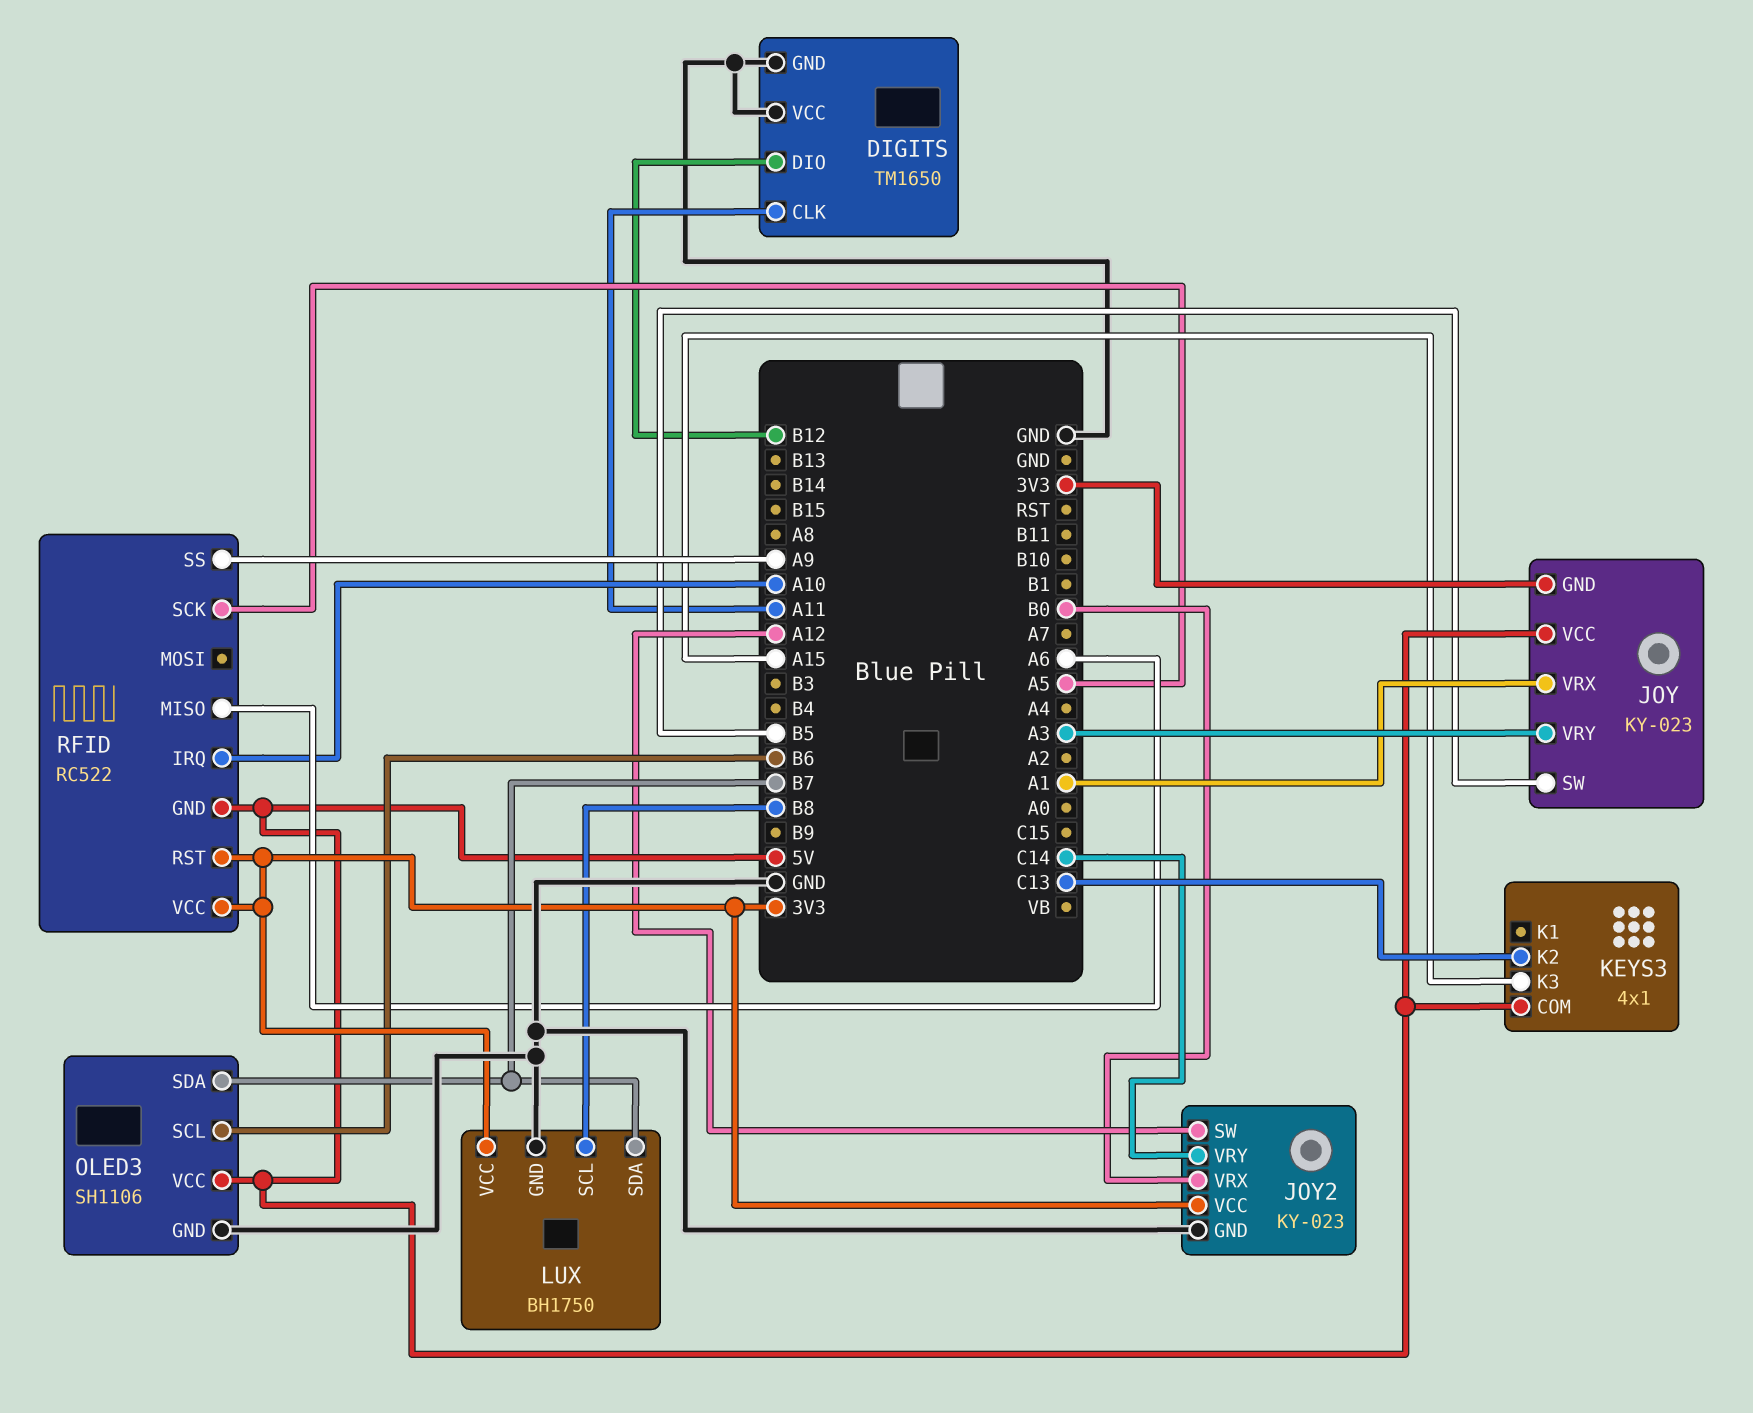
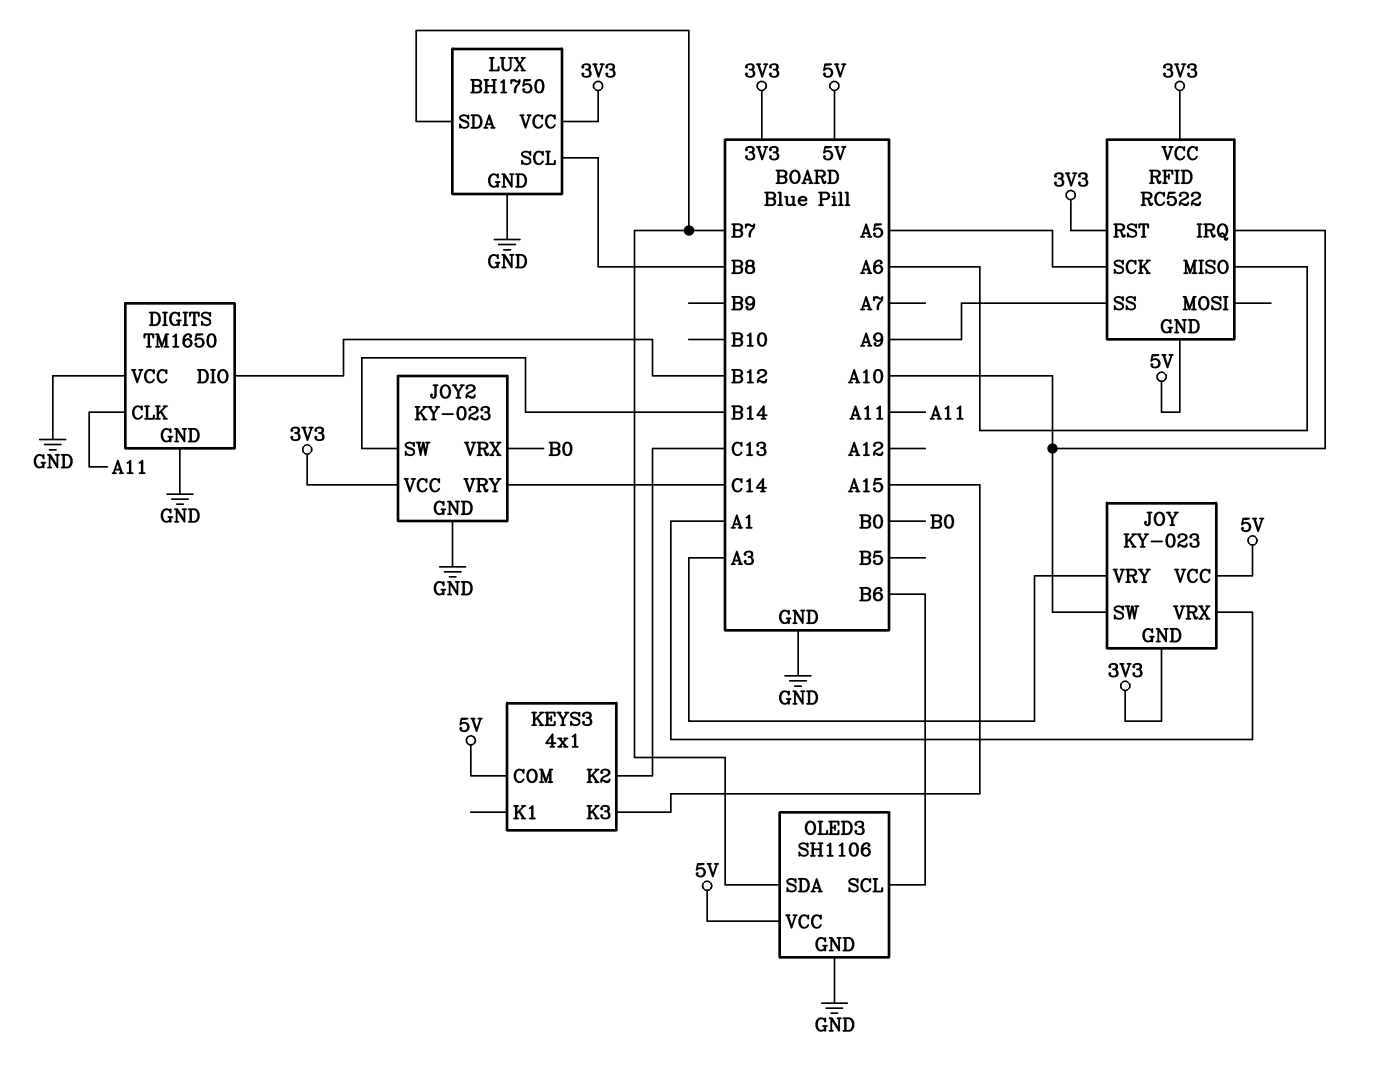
JOY pin SW: B5 -> A10
JOY2 pin SW: A12 -> B14

